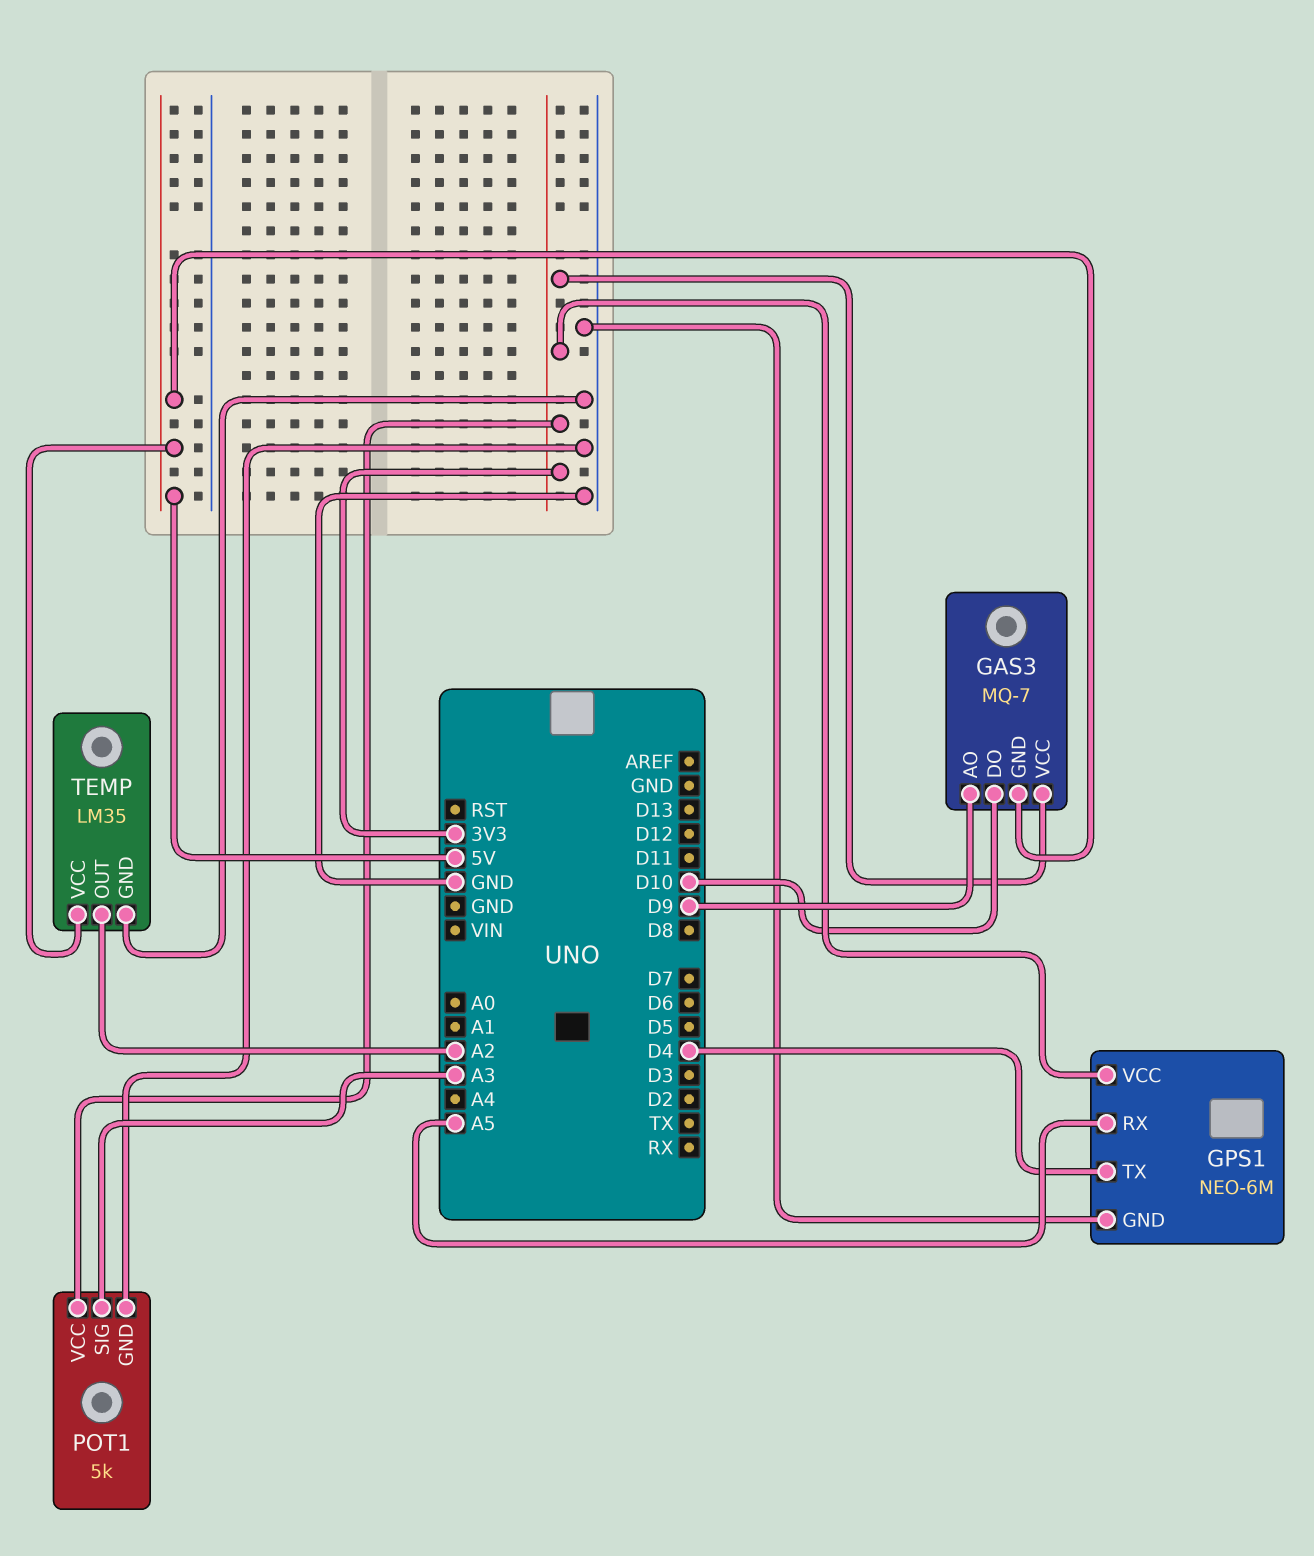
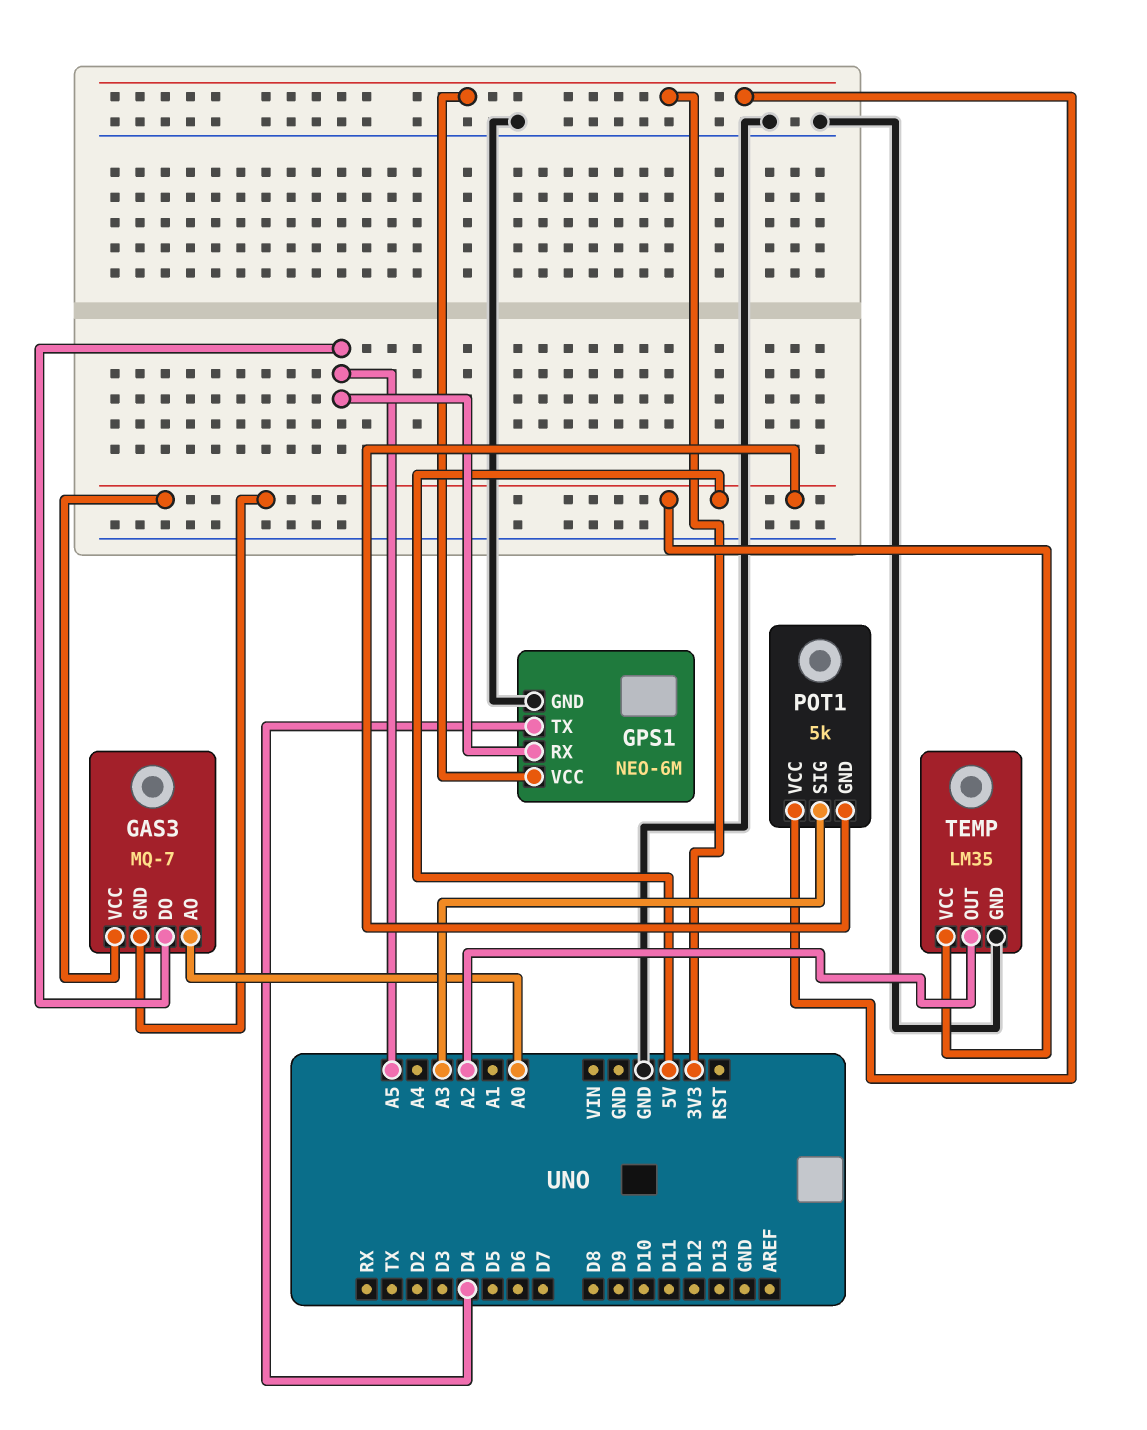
GAS3 pin AO: D9 -> A0
GAS3 pin DO: D10 -> A5
GAS3 pin VCC: 3V3 -> 5V
POT1 pin GND: GND -> 5V

